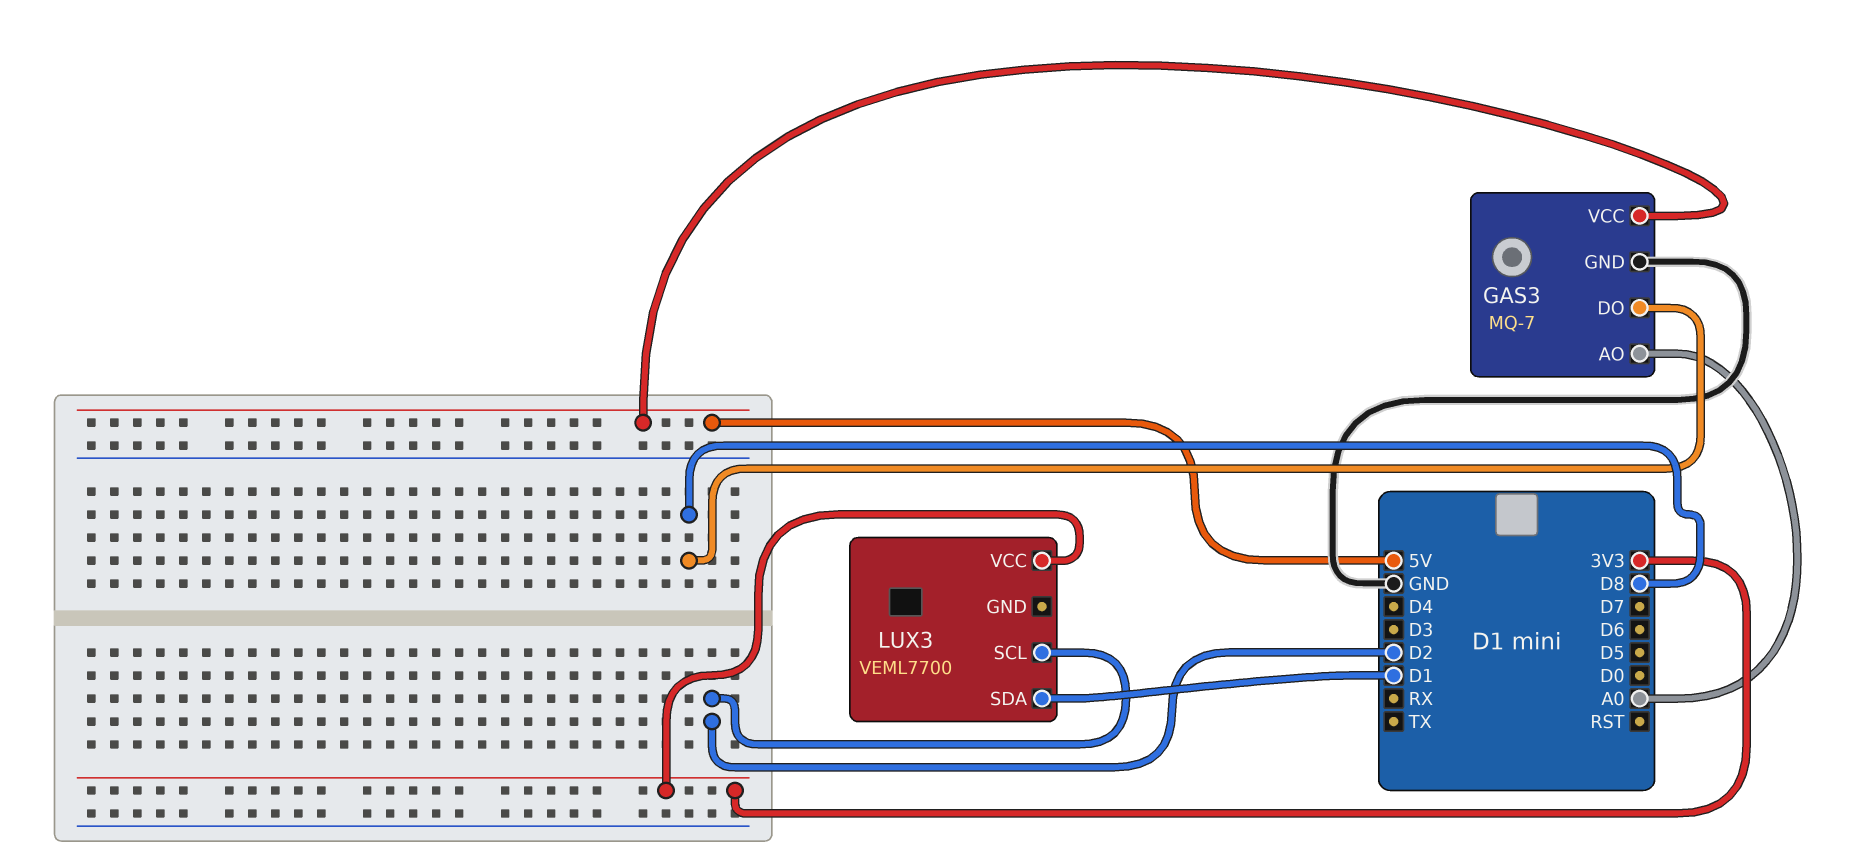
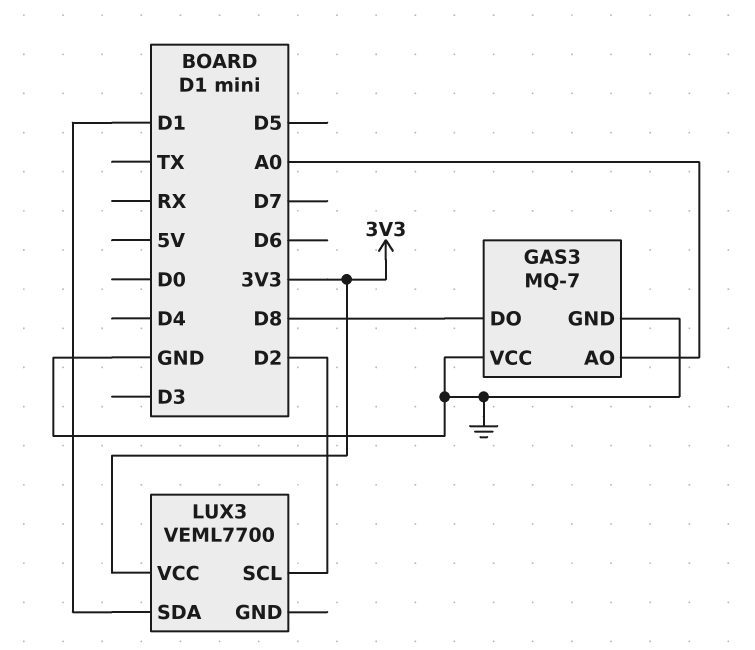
GAS3 pin VCC: 5V -> GND

